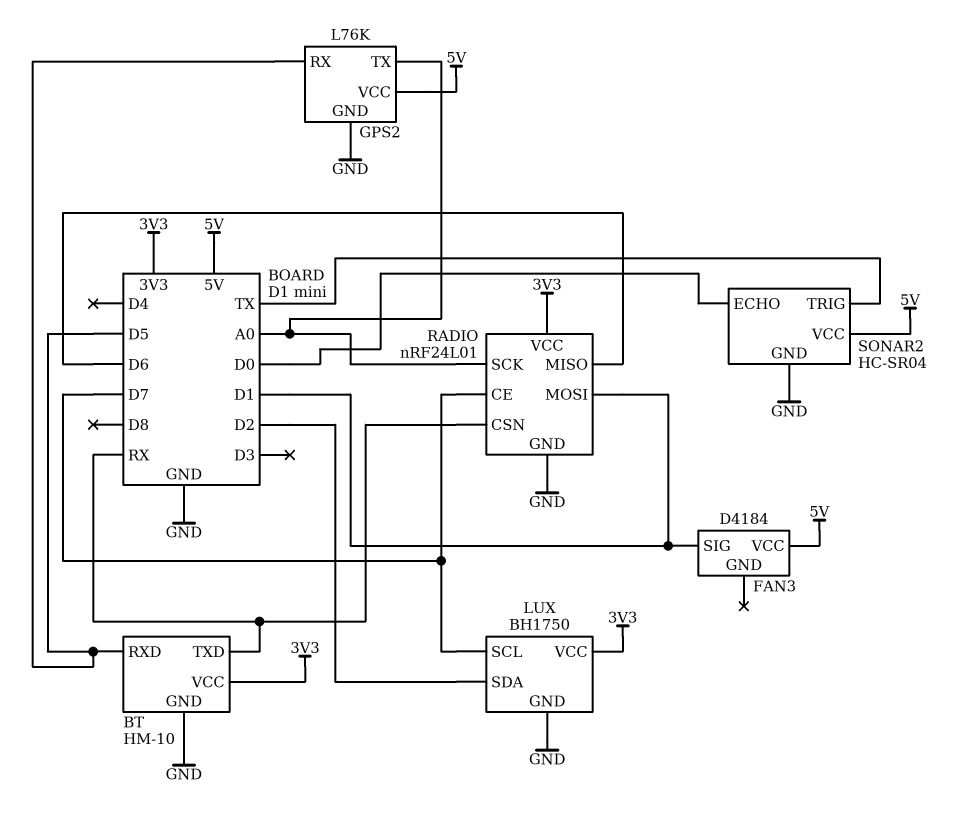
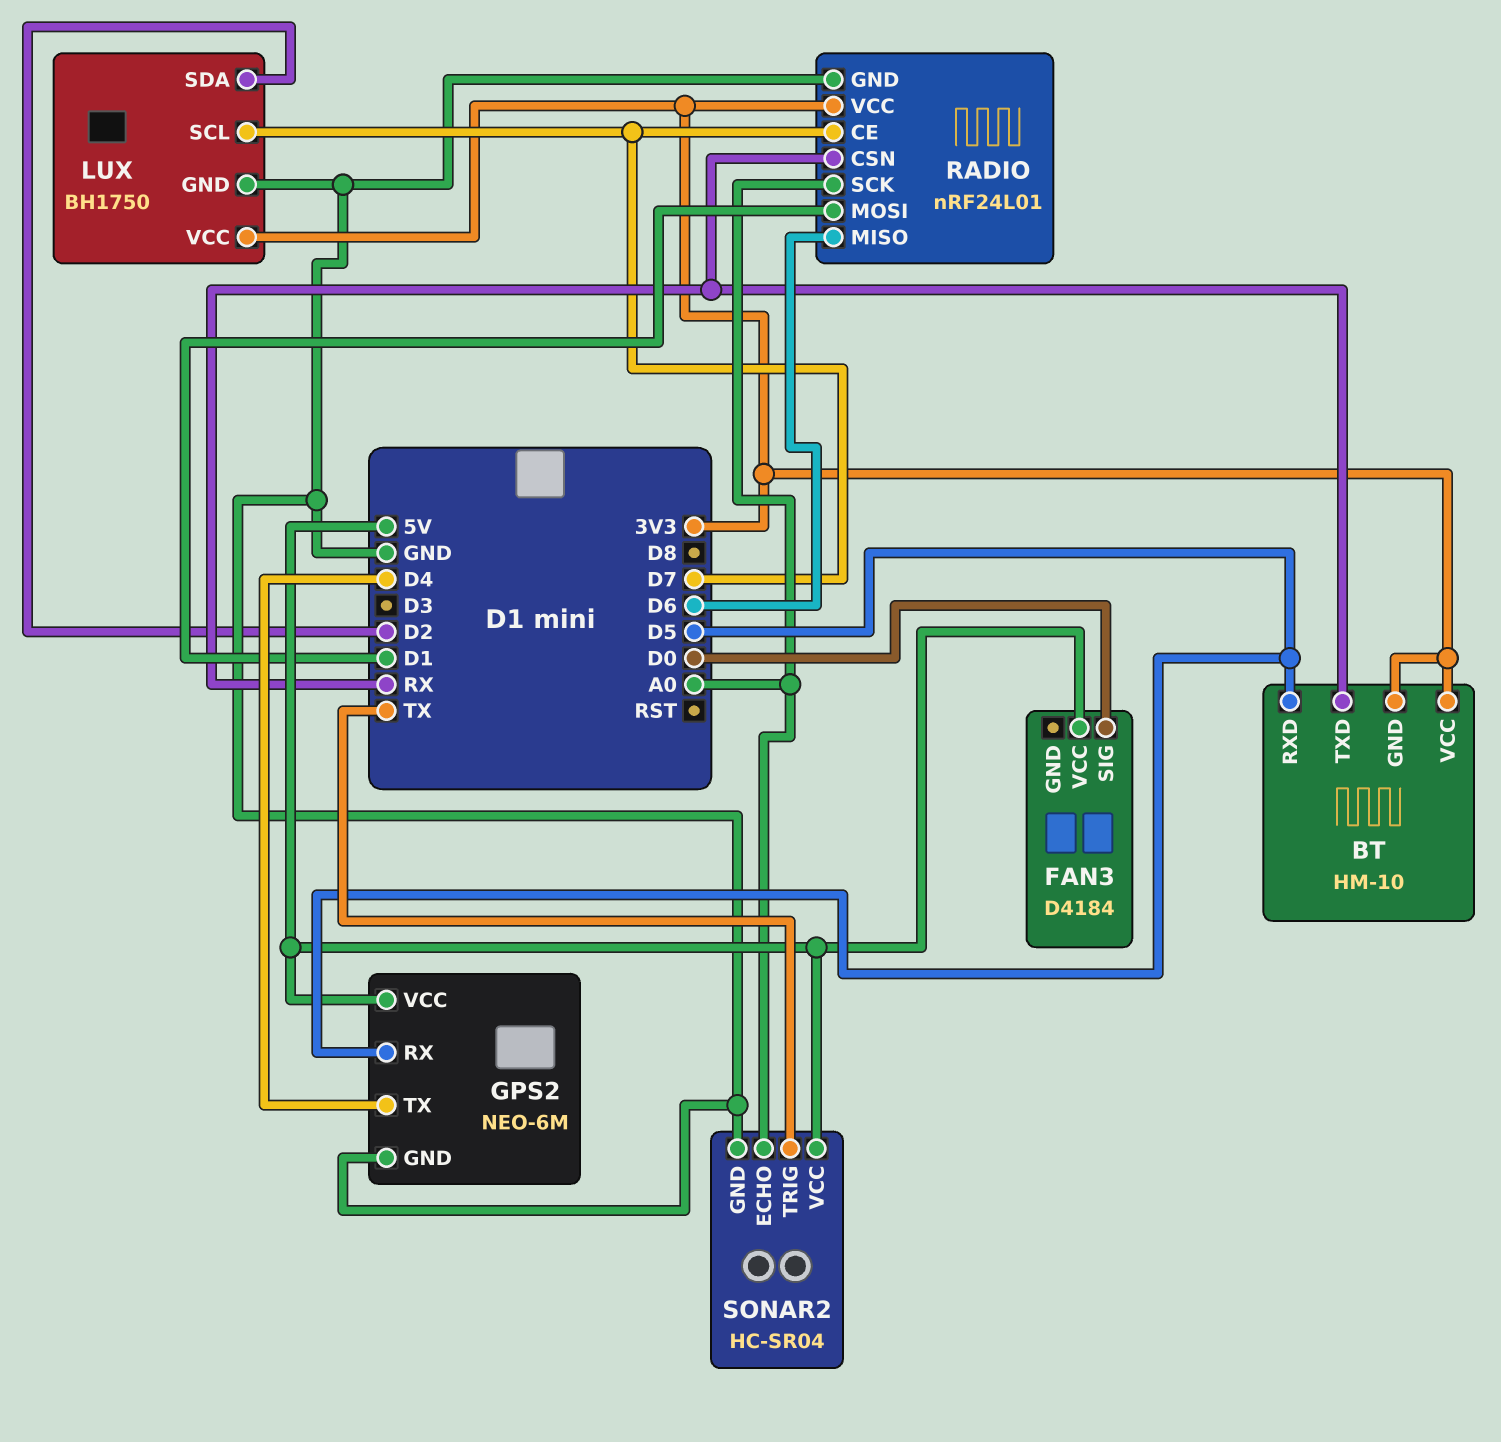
BT pin GND: GND -> 3V3
FAN3 pin SIG: D1 -> D0
GPS2: L76K -> NEO-6M
GPS2 pin TX: A0 -> D4
SONAR2 pin ECHO: D0 -> A0

